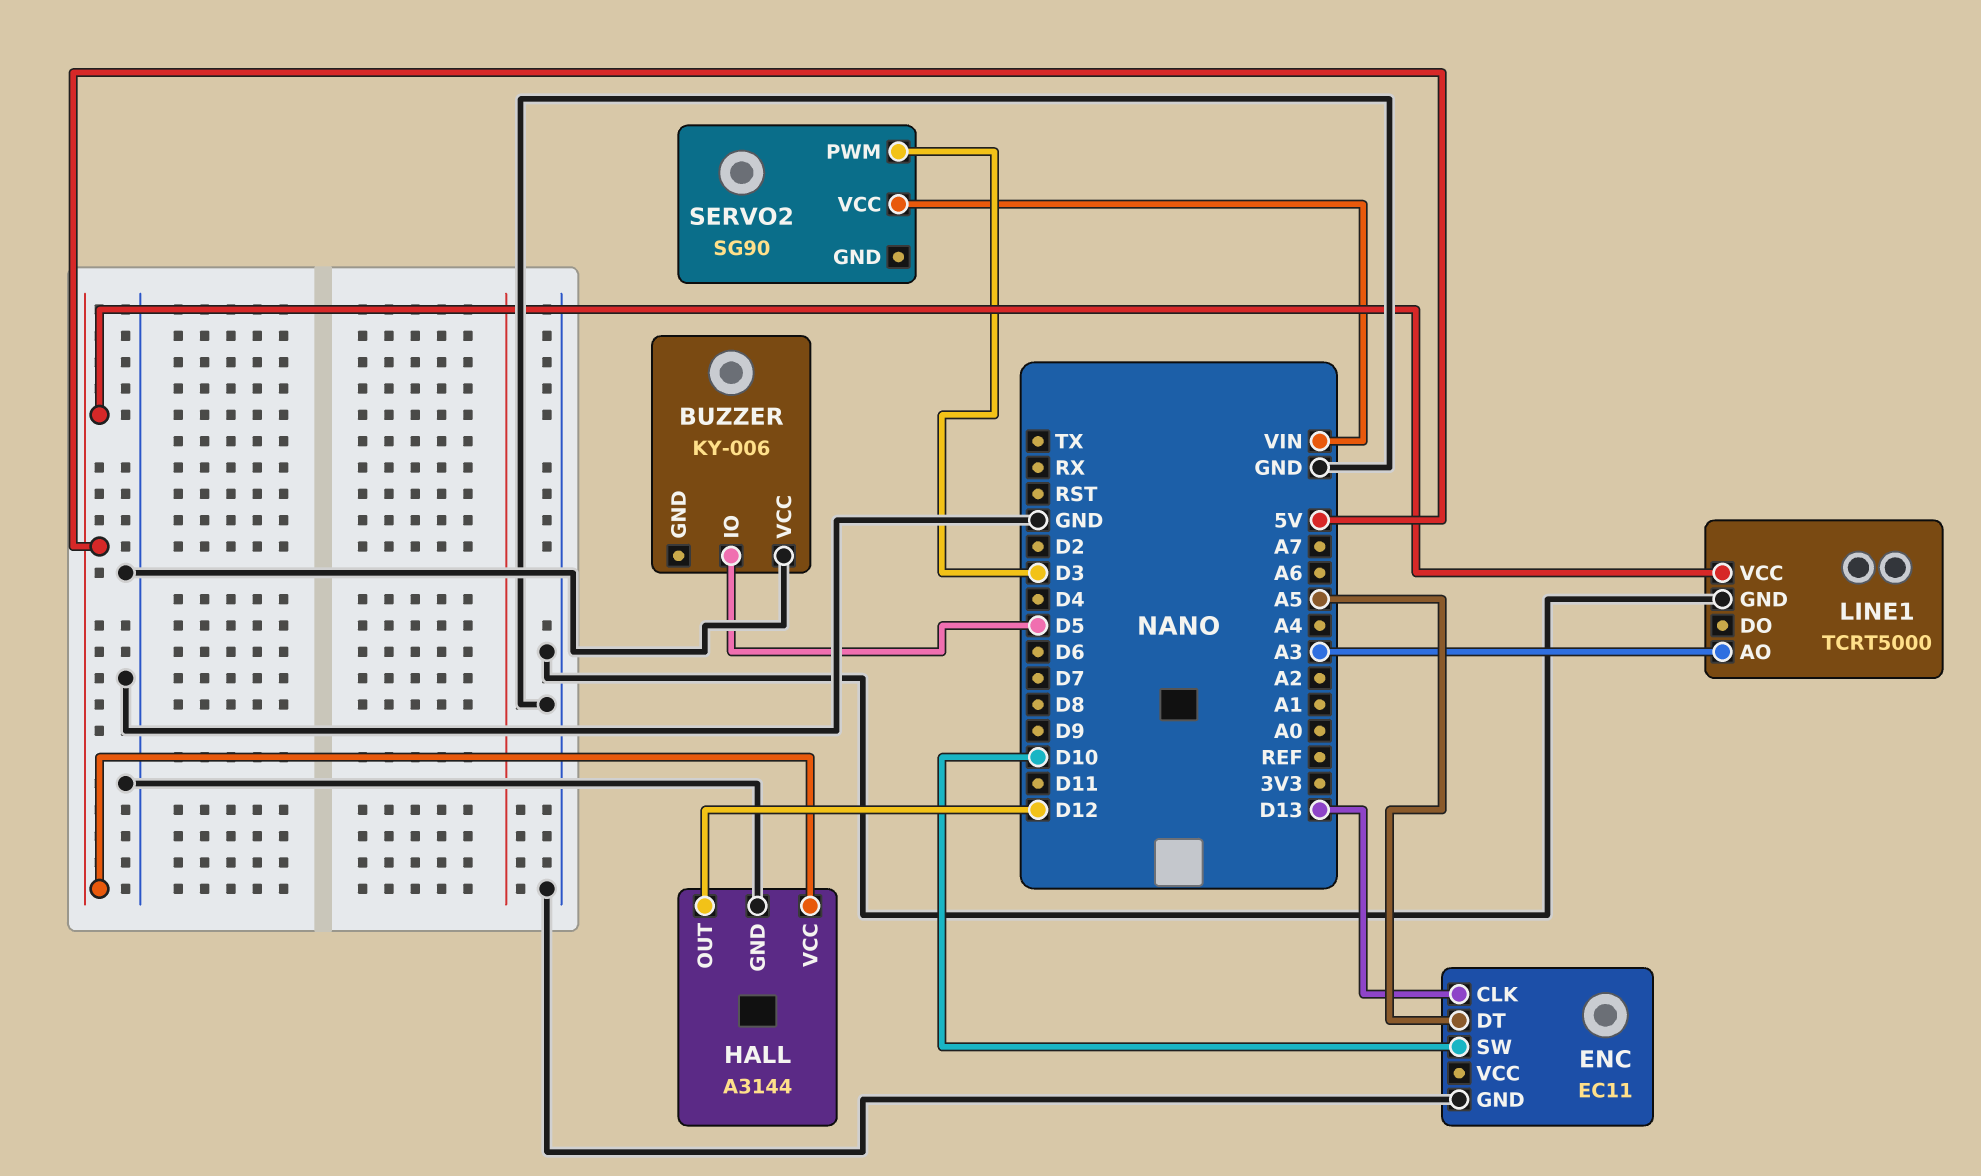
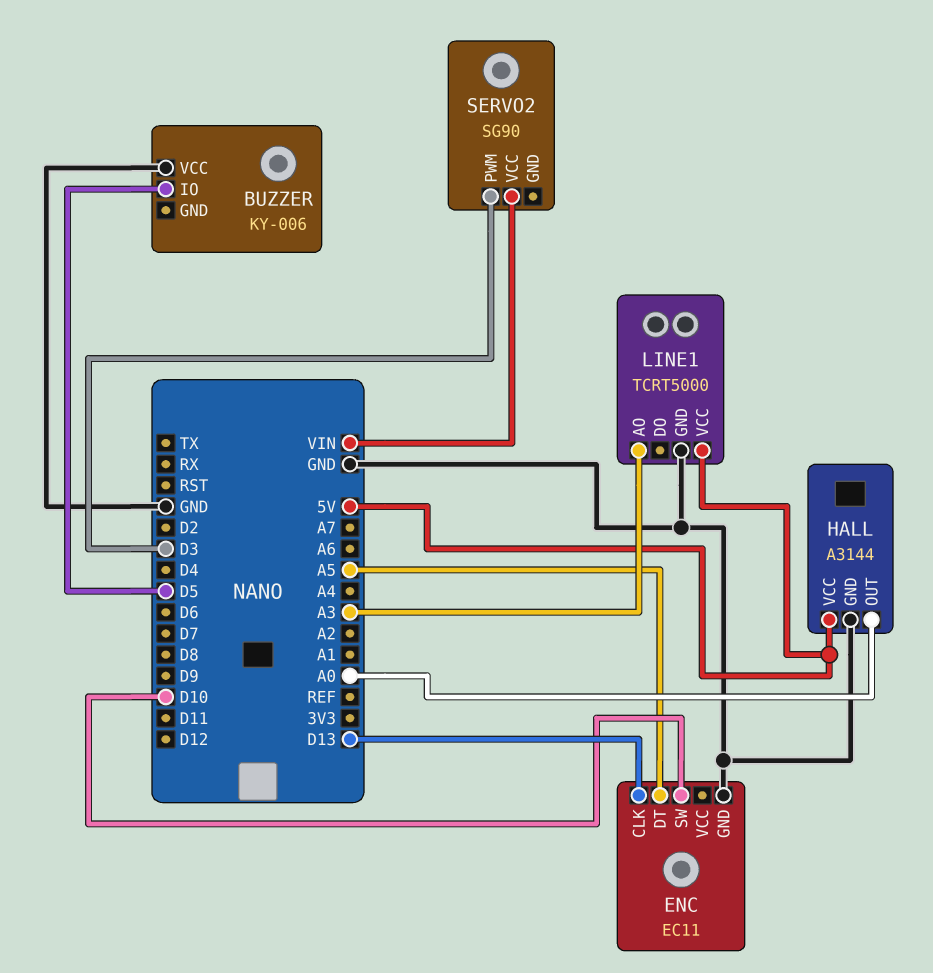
HALL pin OUT: D12 -> A0

